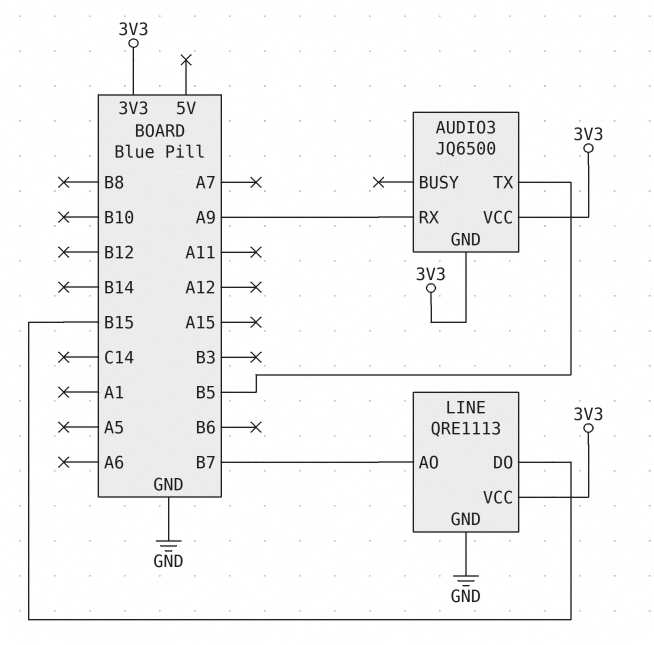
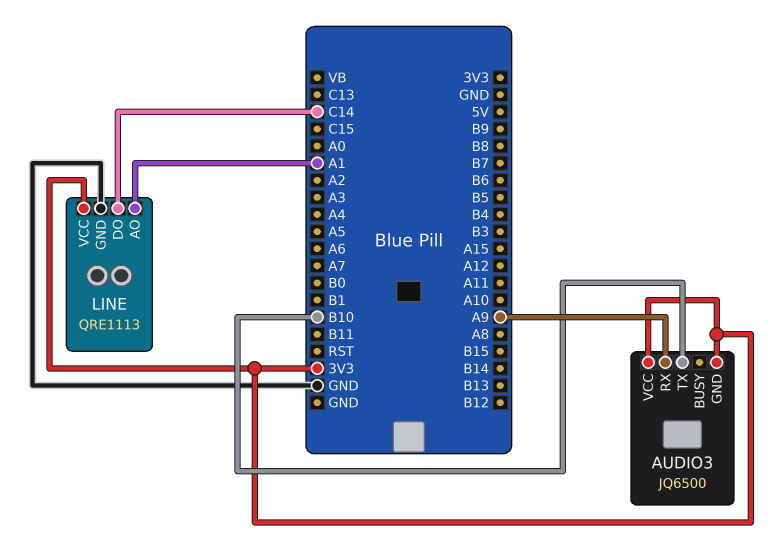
AUDIO3 pin TX: B5 -> B10
LINE pin AO: B7 -> A1
LINE pin DO: B15 -> C14

